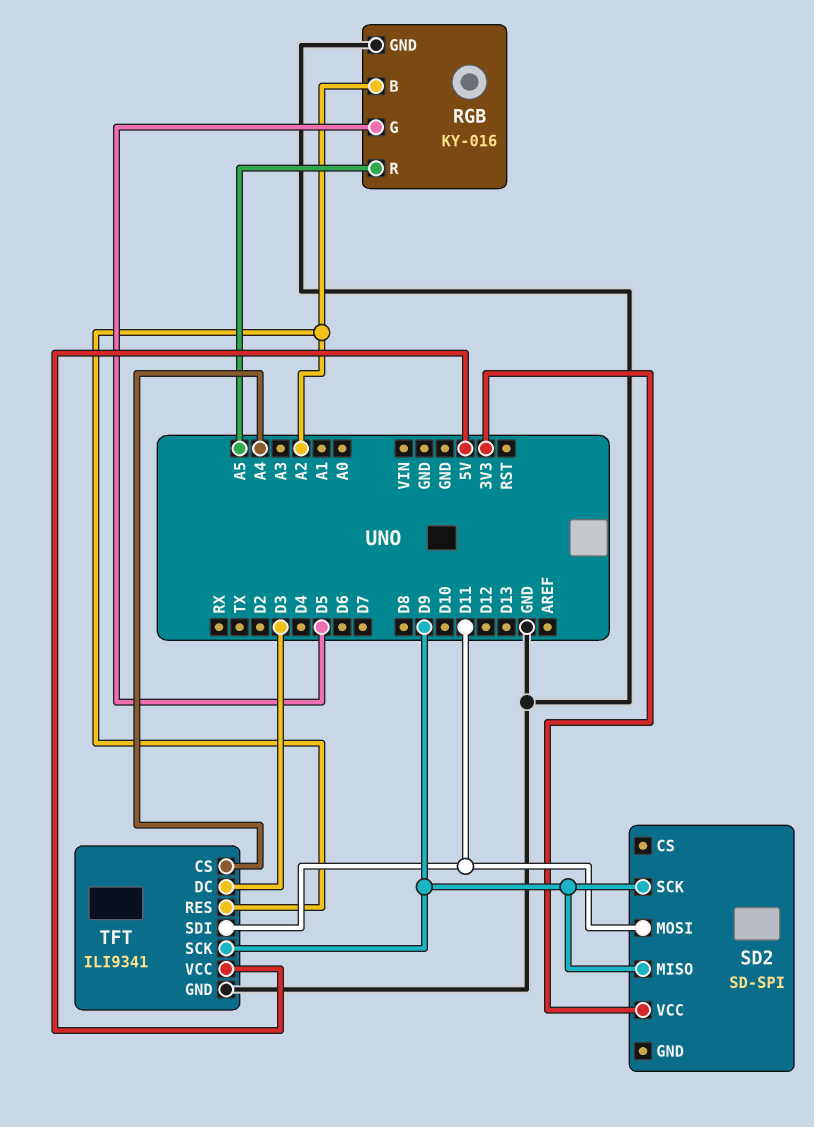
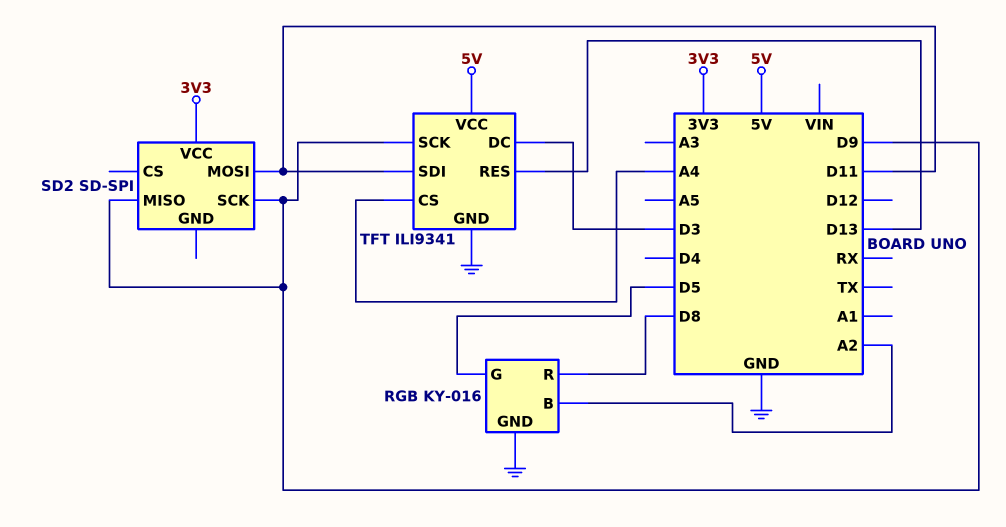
RGB pin R: A5 -> D8
TFT pin RES: A2 -> D13

